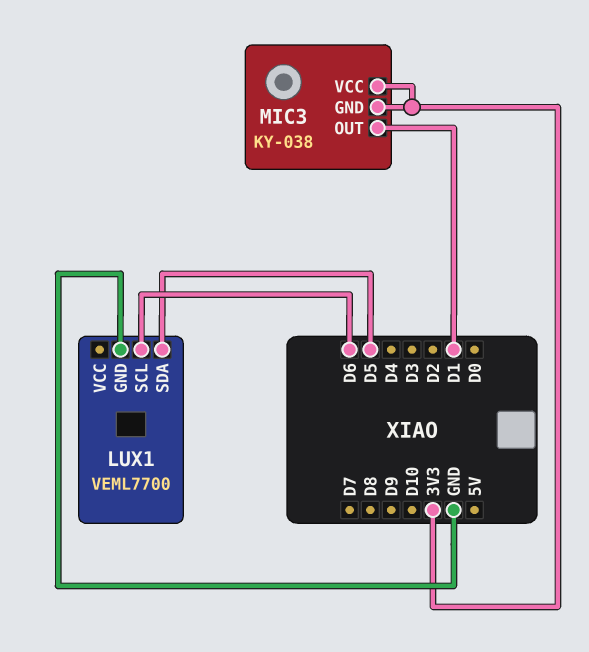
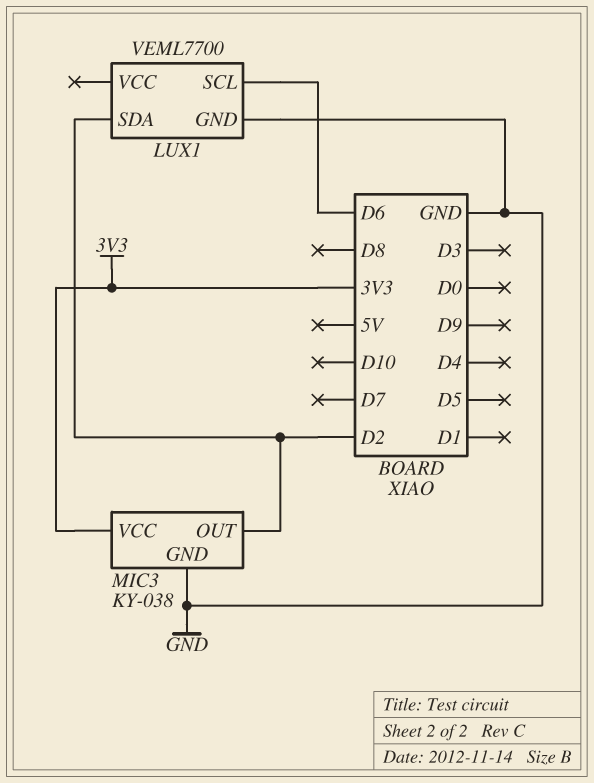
LUX1 pin SDA: D5 -> D2
MIC3 pin GND: 3V3 -> GND
MIC3 pin OUT: D1 -> D2

